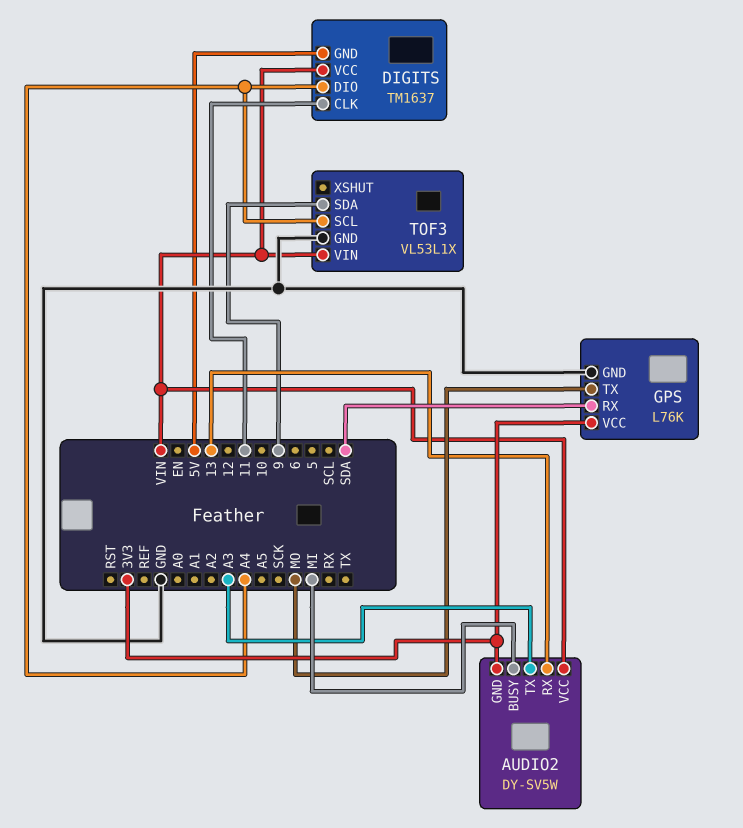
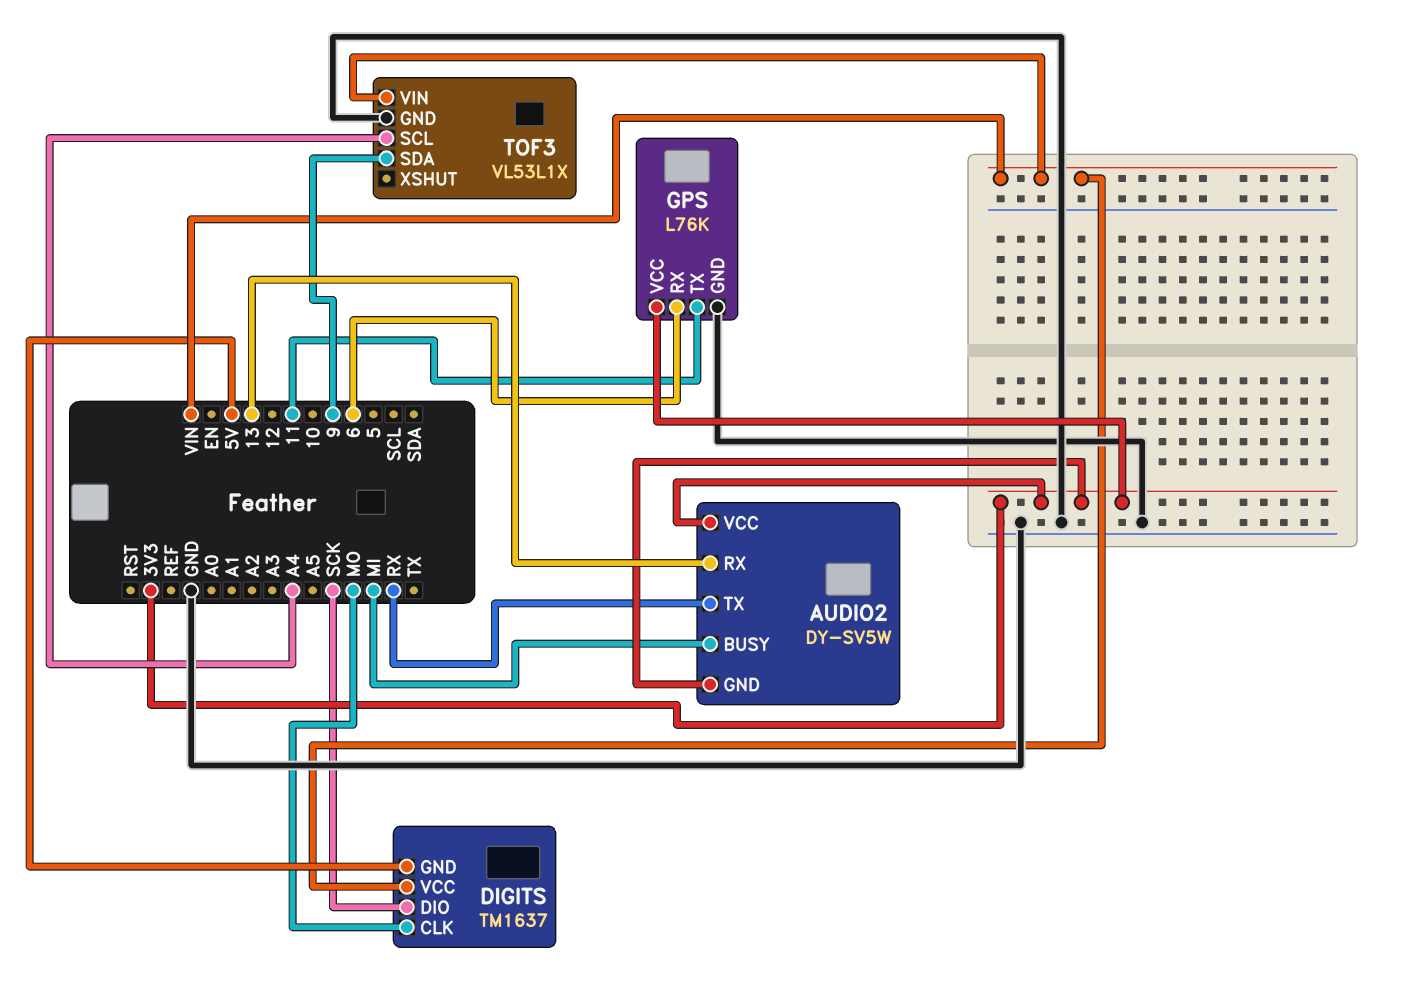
AUDIO2 pin TX: A3 -> RX
AUDIO2 pin VCC: VIN -> 3V3
DIGITS pin CLK: 11 -> MO
DIGITS pin DIO: A4 -> SCK
GPS pin RX: SDA -> 6
GPS pin TX: MO -> 11

